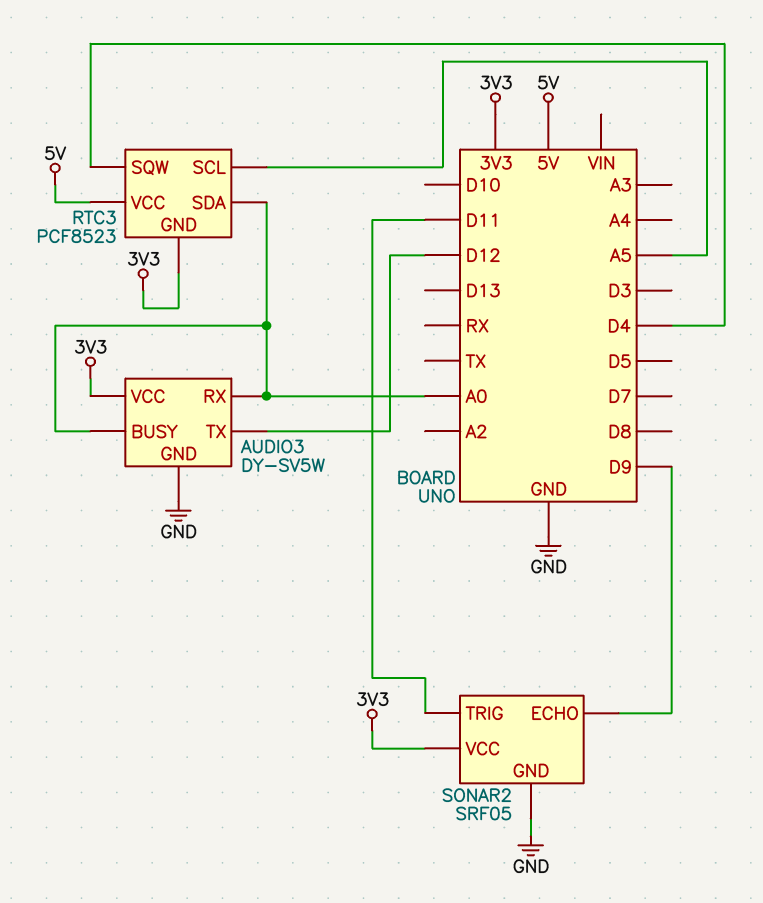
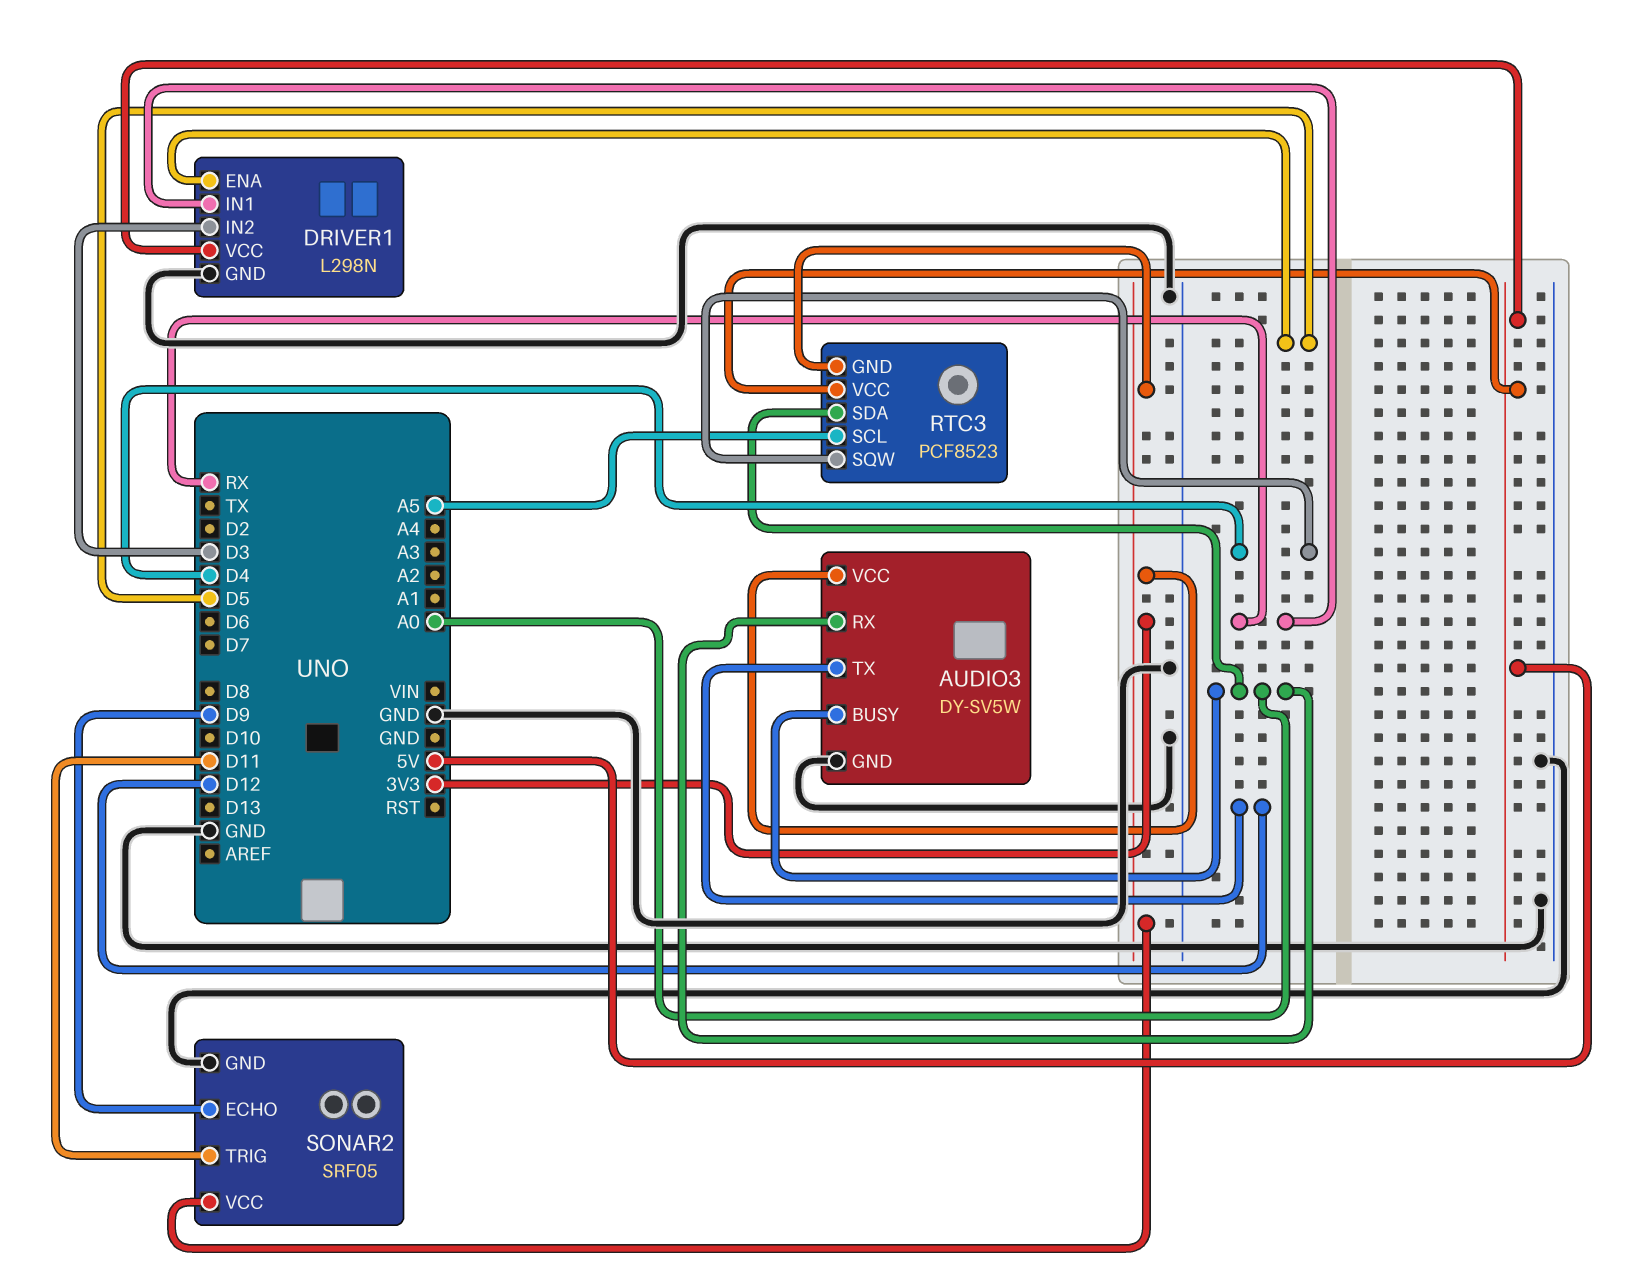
DRIVER1: none -> L298N
DRIVER1 pin ENA: none -> D5
DRIVER1 pin GND: none -> GND
DRIVER1 pin IN1: none -> RX
DRIVER1 pin IN2: none -> D3
DRIVER1 pin VCC: none -> 5V

